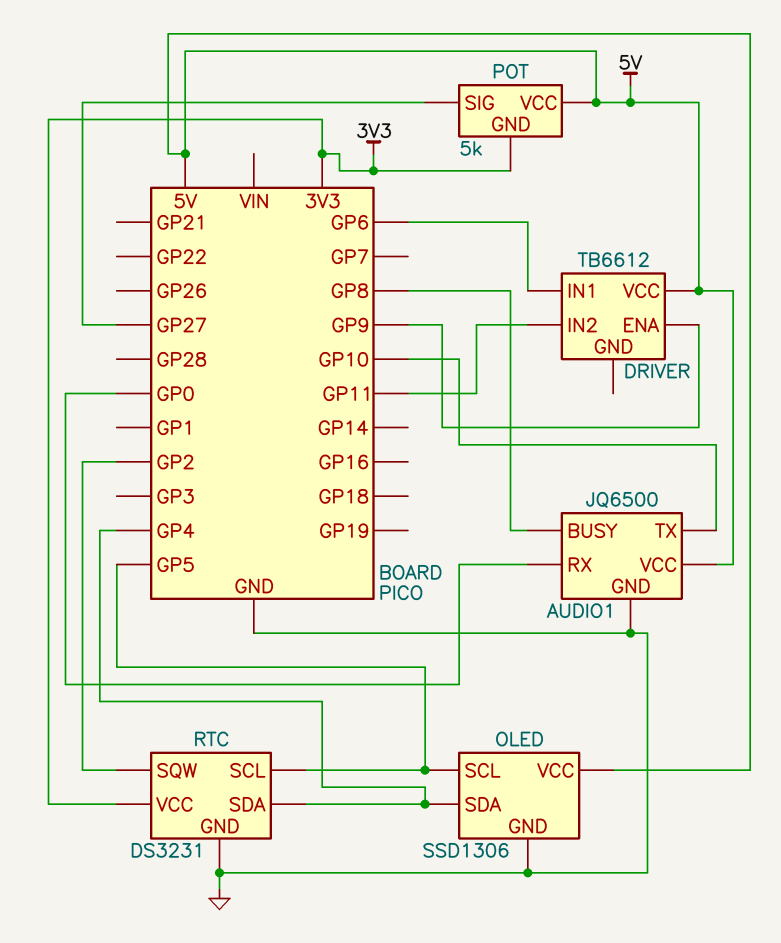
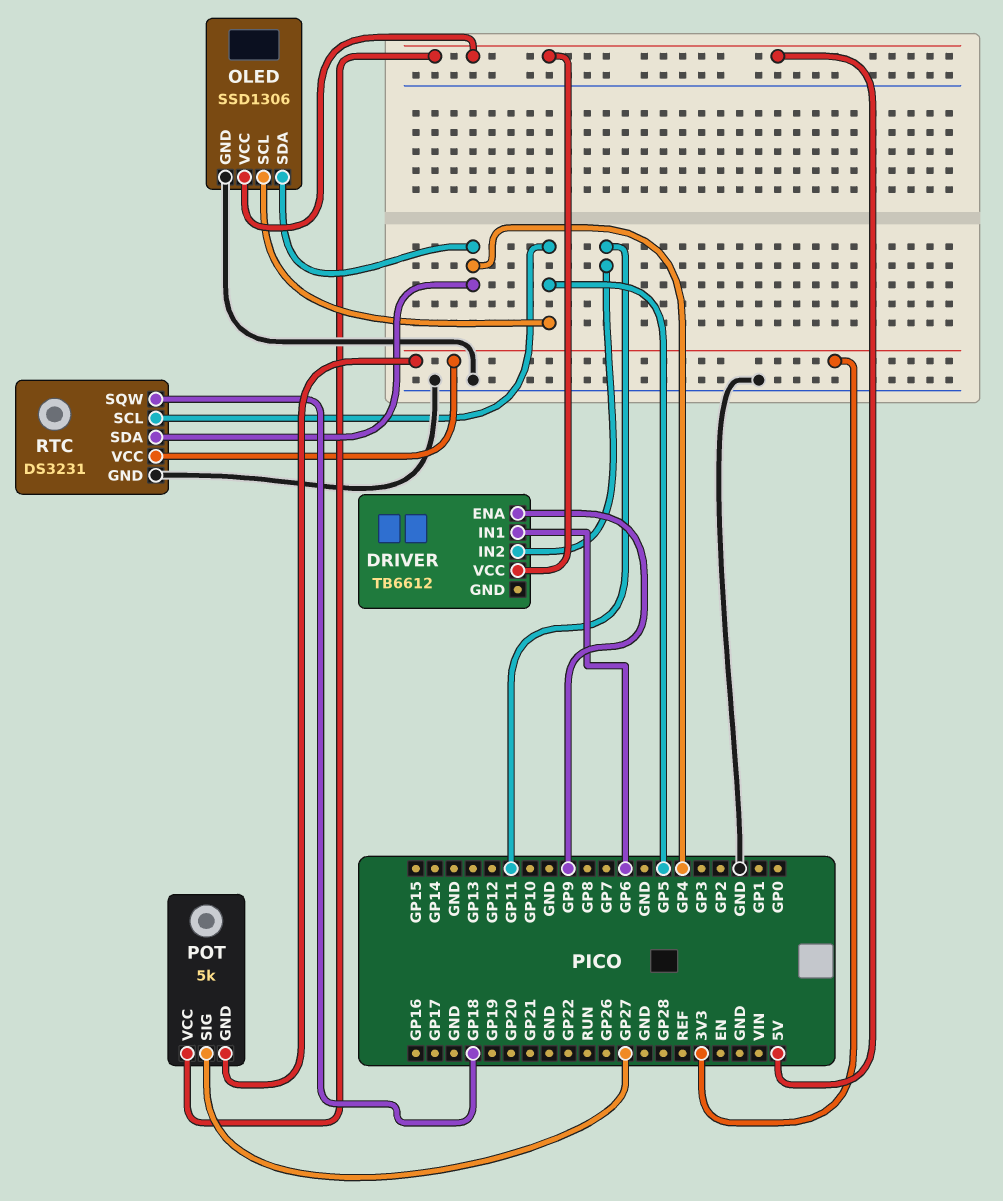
AUDIO1: JQ6500 -> none
AUDIO1 pin BUSY: GP8 -> none
AUDIO1 pin GND: GND -> none
AUDIO1 pin RX: GP0 -> none
AUDIO1 pin TX: GP10 -> none
AUDIO1 pin VCC: 5V -> none
RTC pin SQW: GP2 -> GP18

